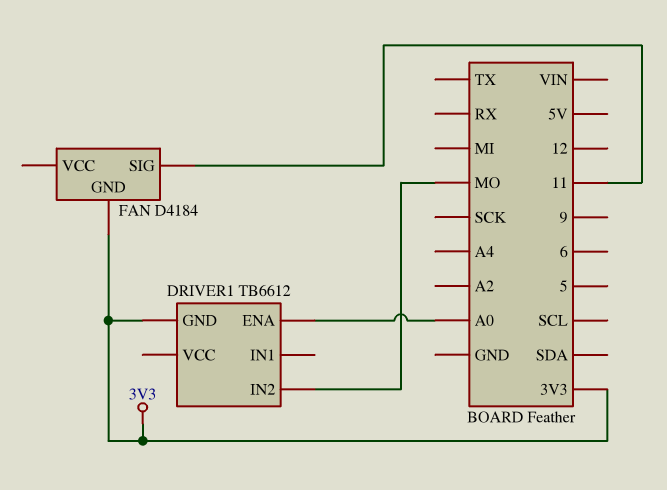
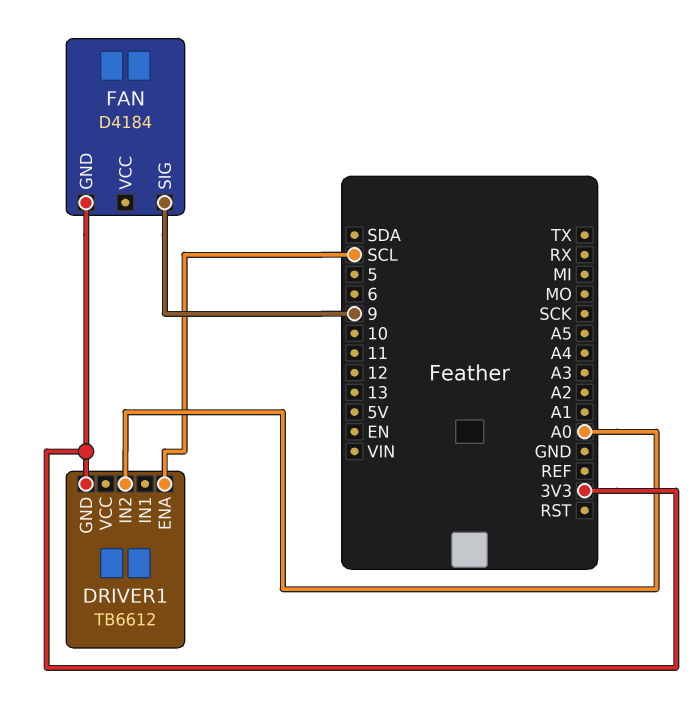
DRIVER1 pin ENA: A0 -> SCL
DRIVER1 pin IN2: MO -> A0
FAN pin SIG: 11 -> 9

